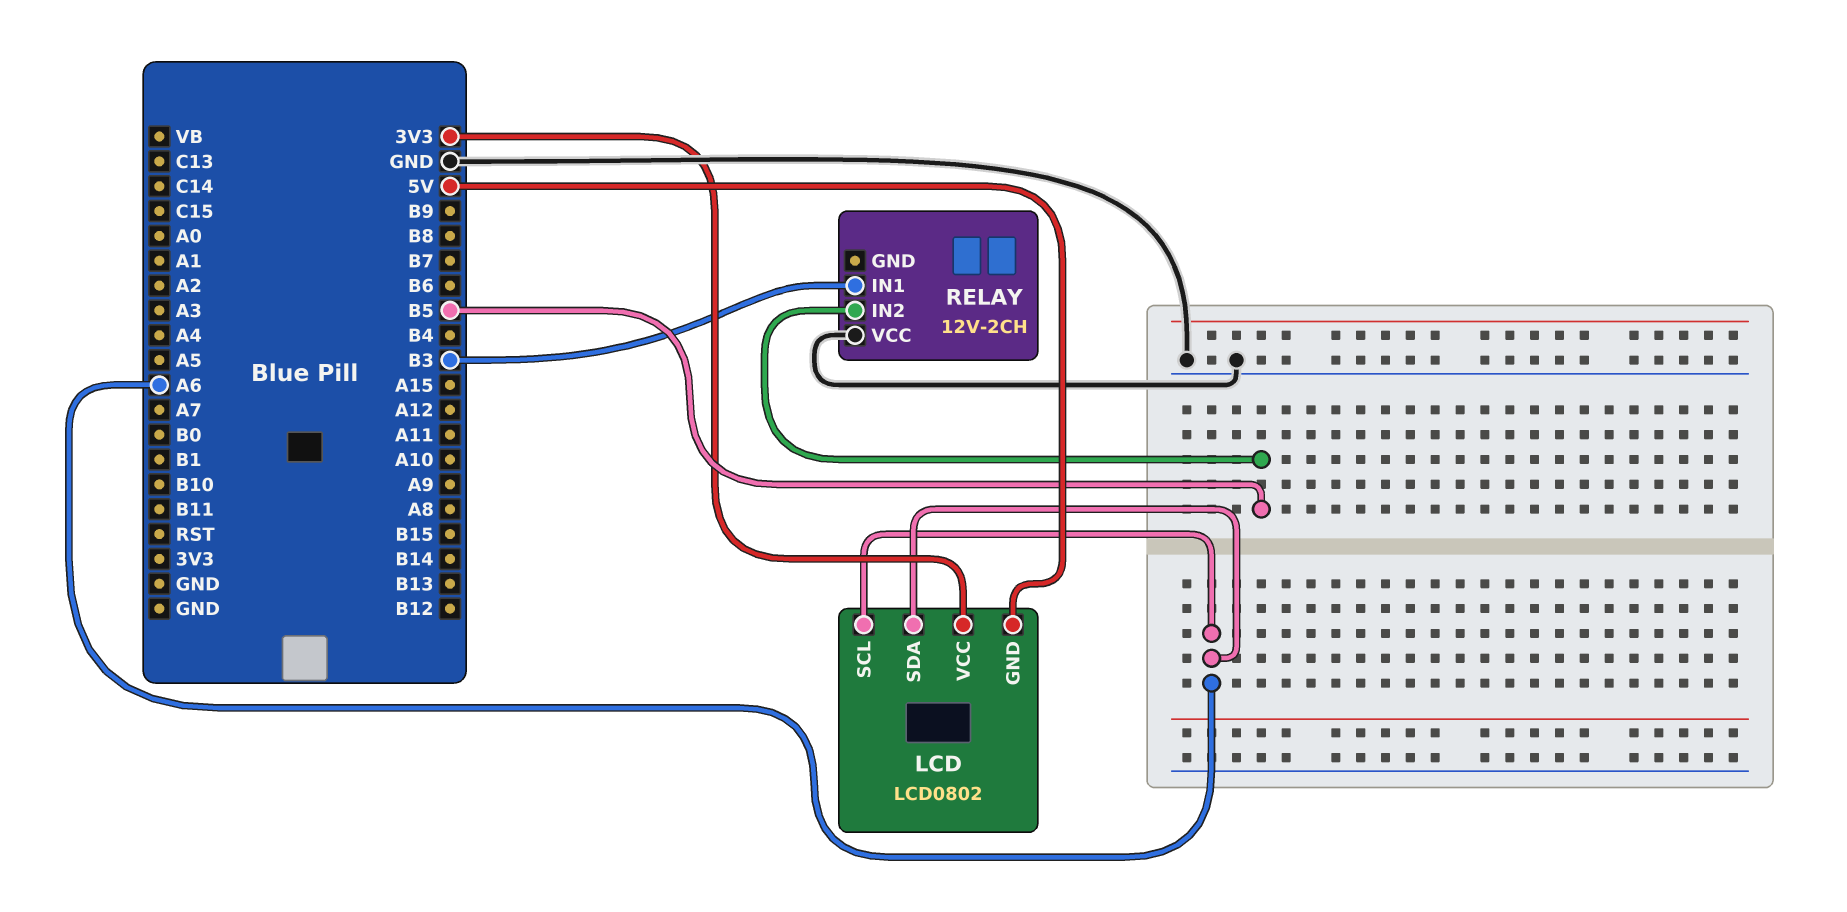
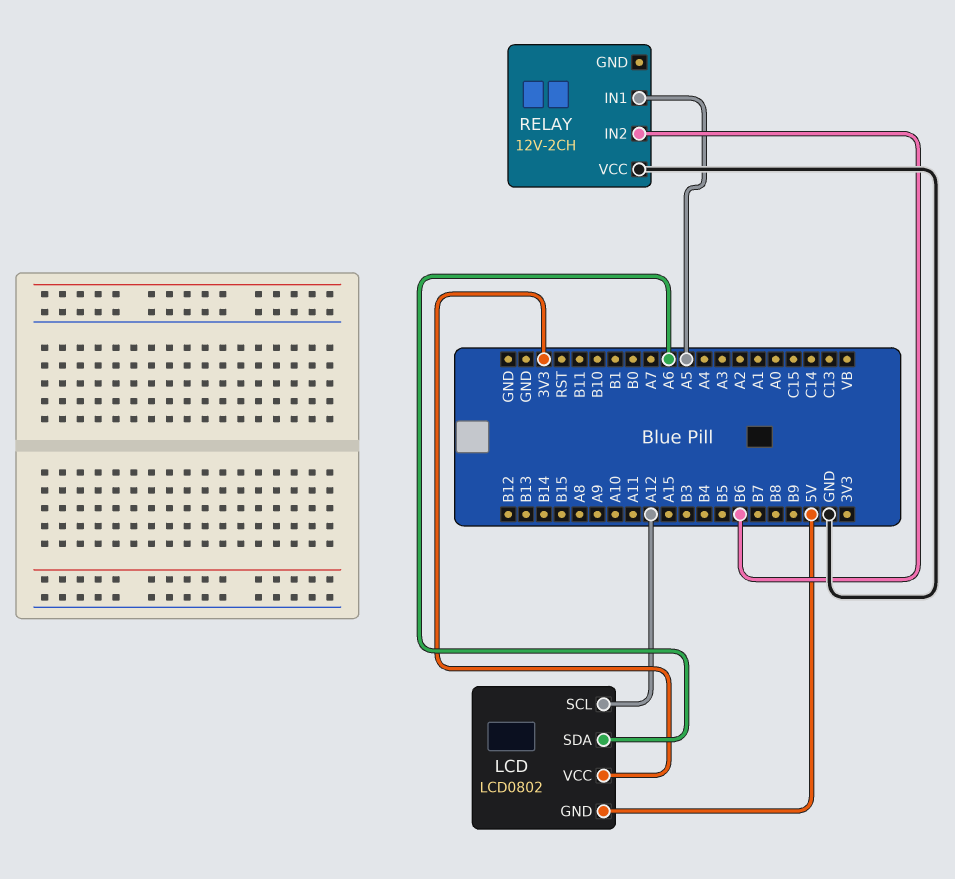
LCD pin SCL: A6 -> A12
RELAY pin IN1: B3 -> A5
RELAY pin IN2: B5 -> B6

